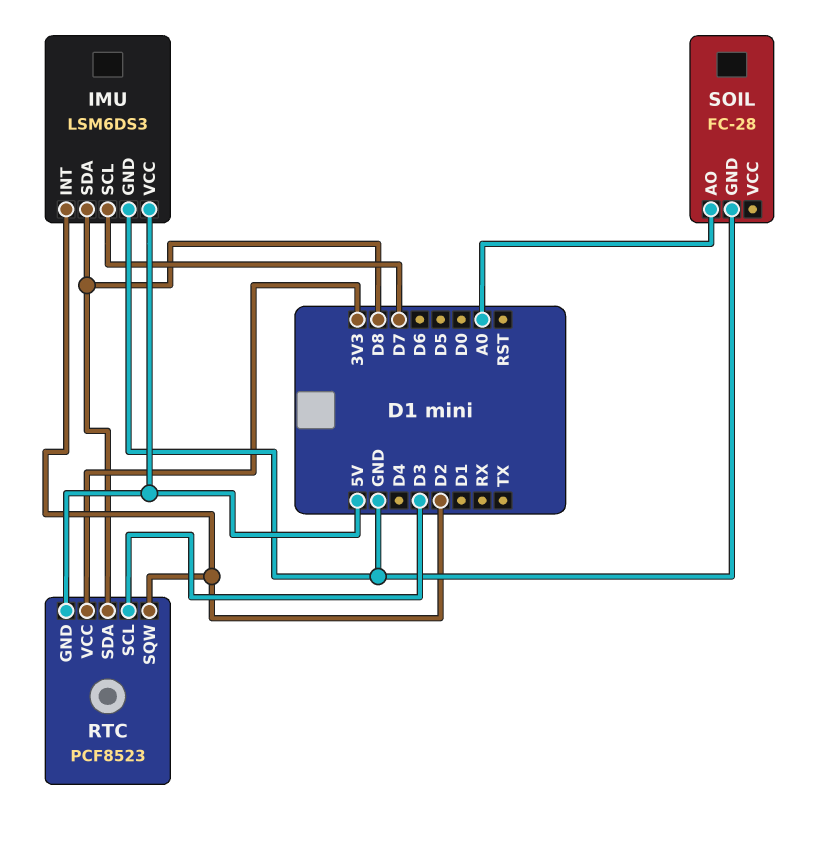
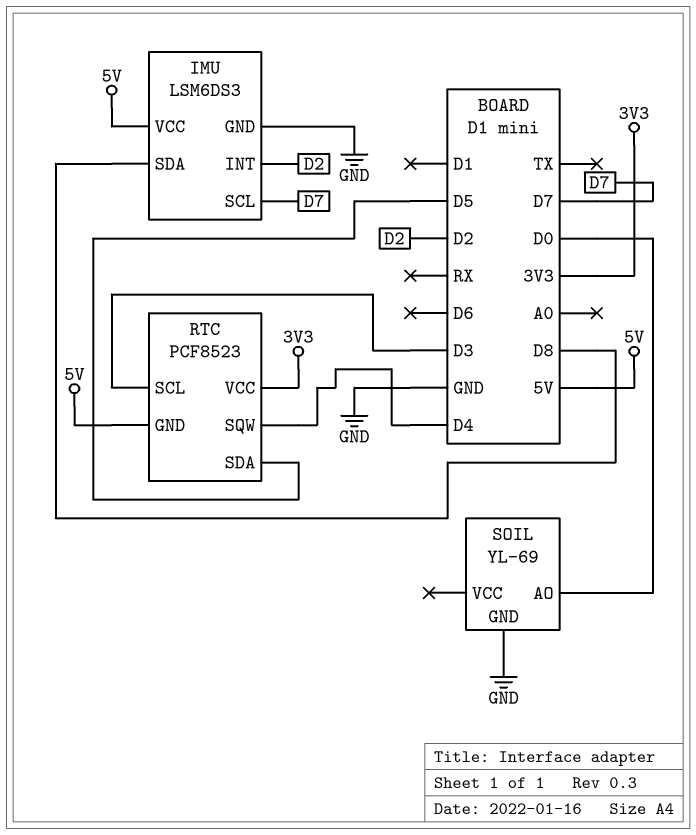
RTC pin SDA: D8 -> D5
RTC pin SQW: D2 -> D4
SOIL: FC-28 -> YL-69
SOIL pin AO: A0 -> D0

